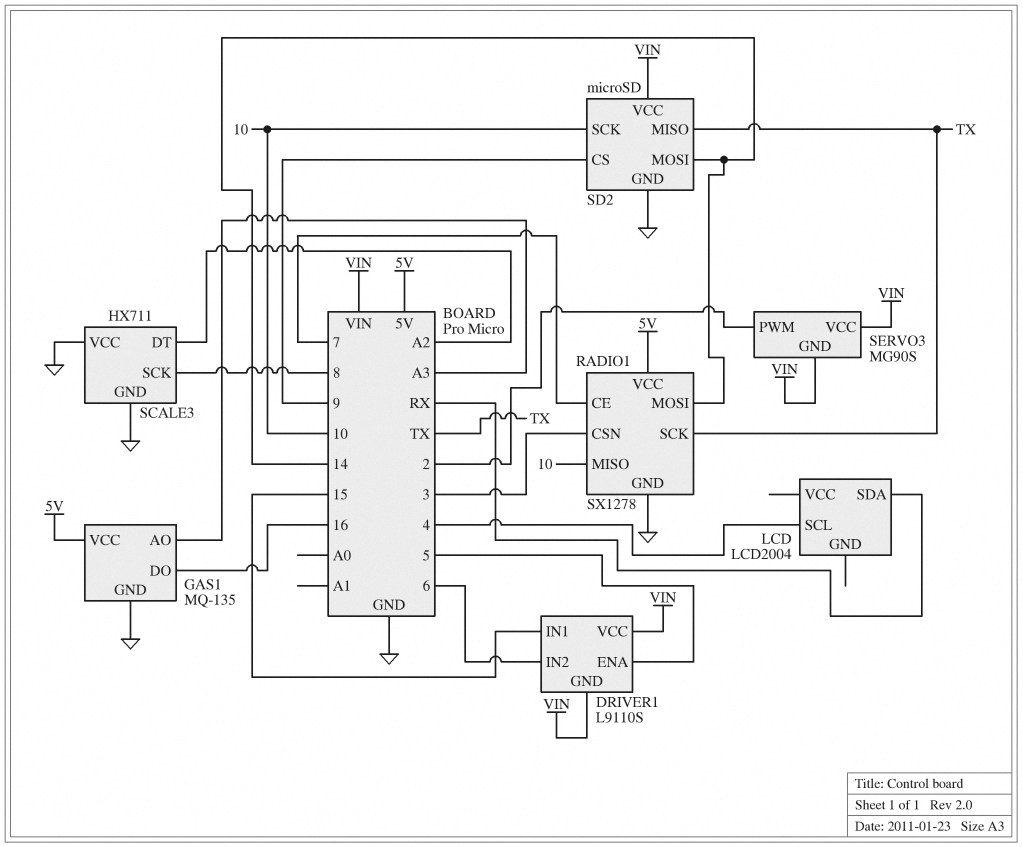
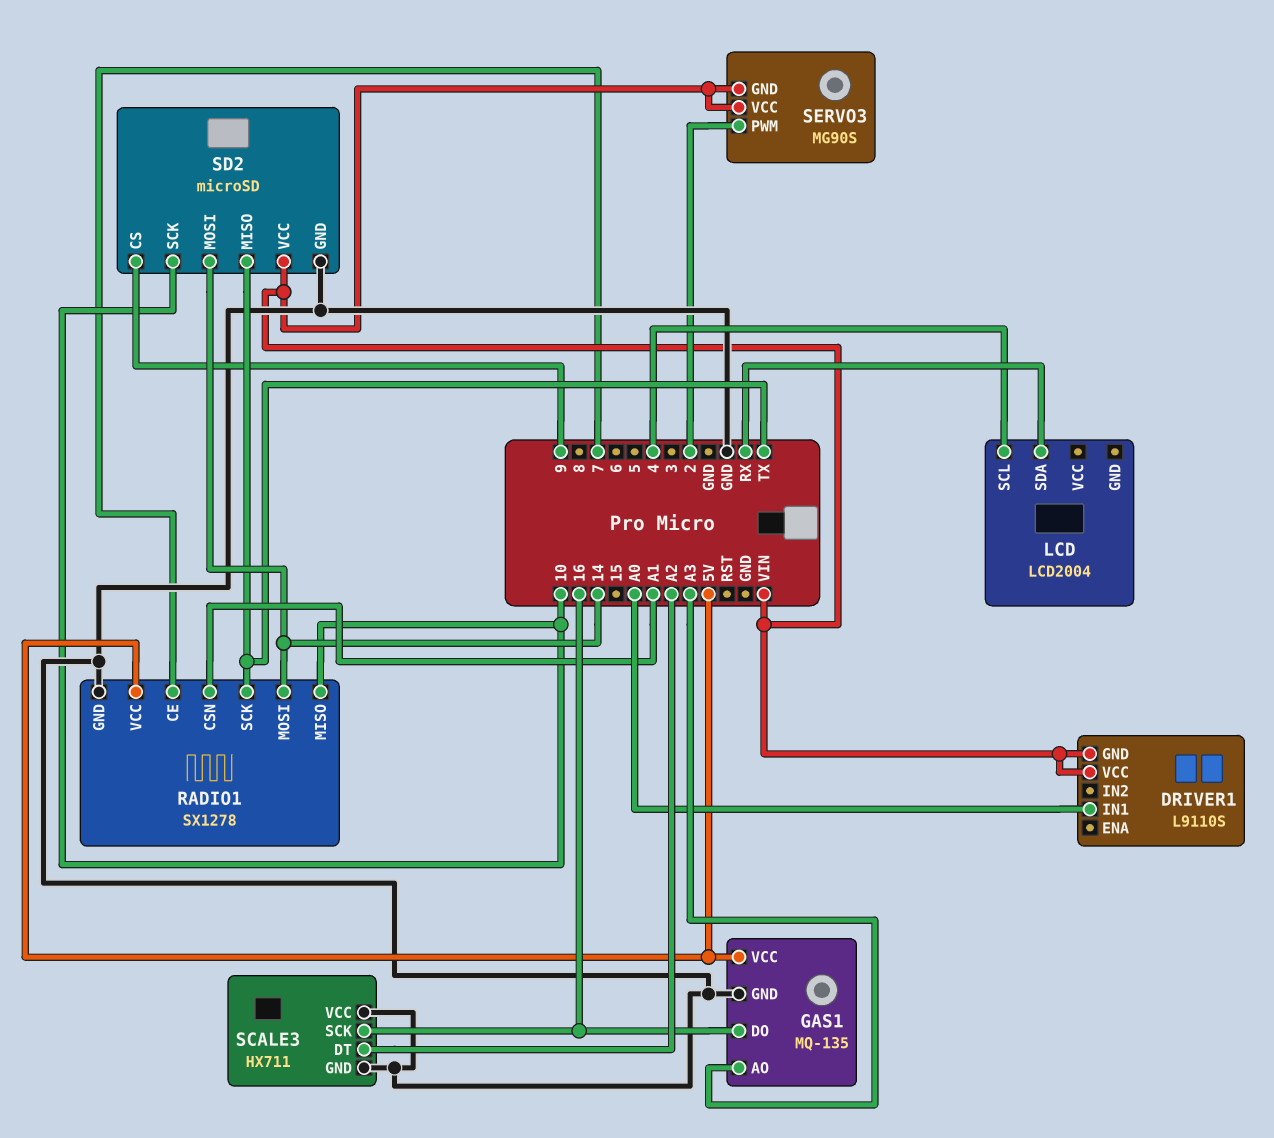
DRIVER1 pin ENA: 5 -> none
DRIVER1 pin IN1: 15 -> A0
DRIVER1 pin IN2: 6 -> none
RADIO1 pin CSN: 3 -> A1
SCALE3 pin SCK: 8 -> 16

